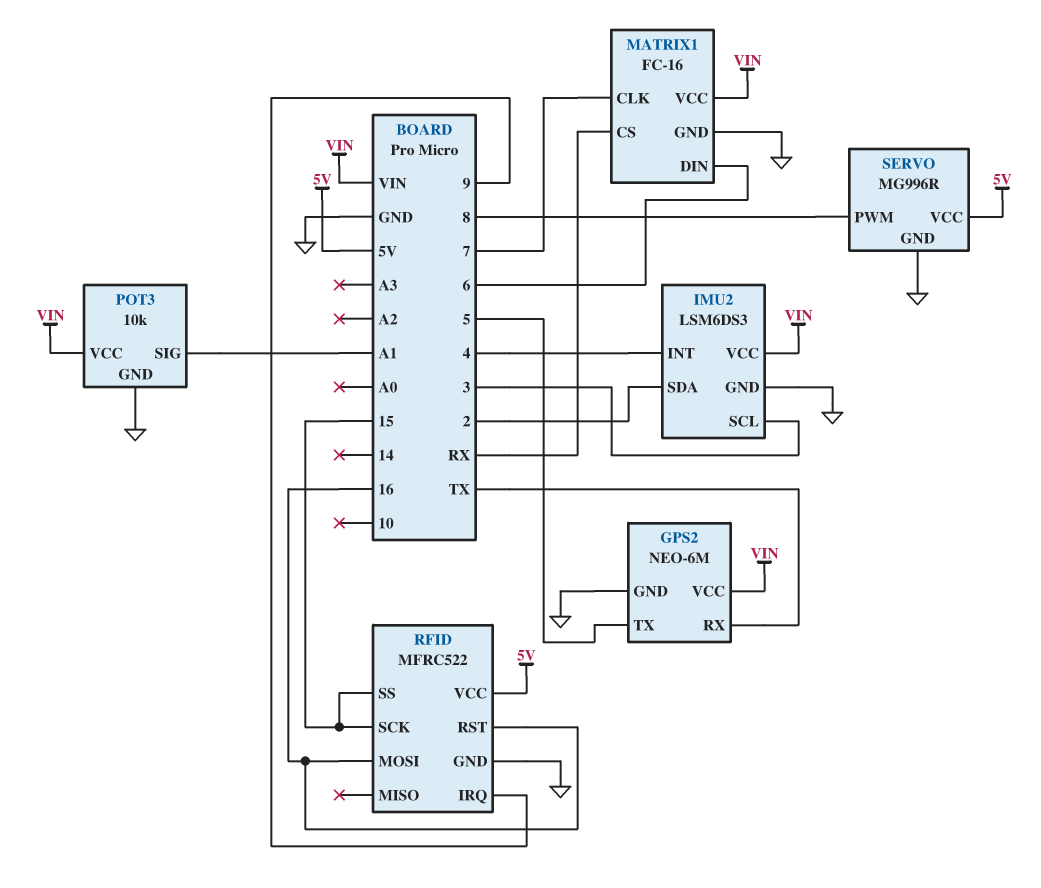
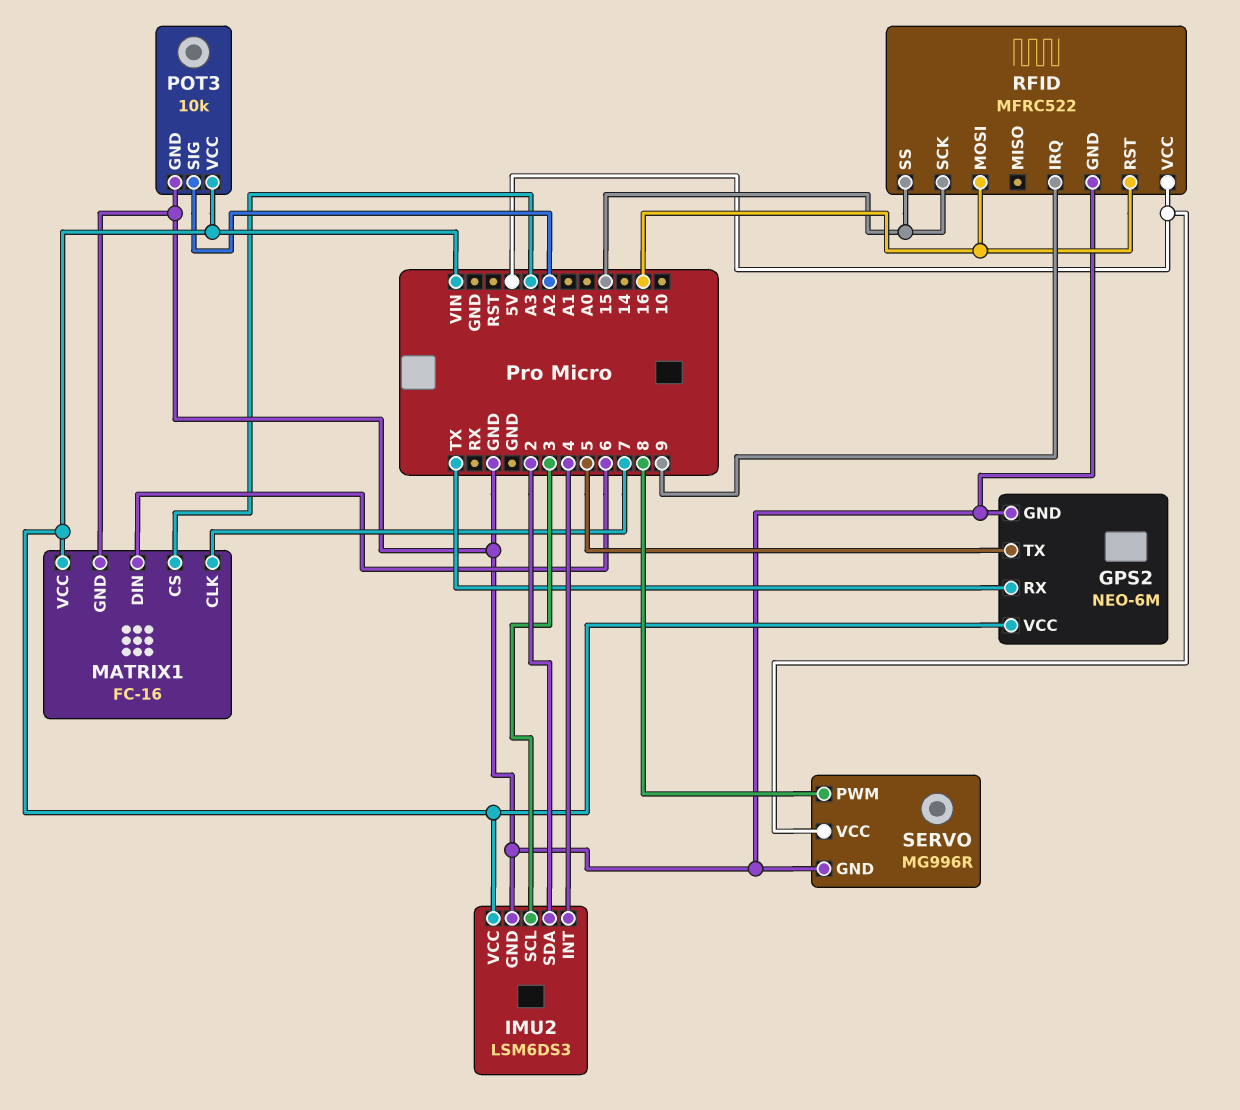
MATRIX1 pin CS: RX -> A3
POT3 pin SIG: A1 -> A2

